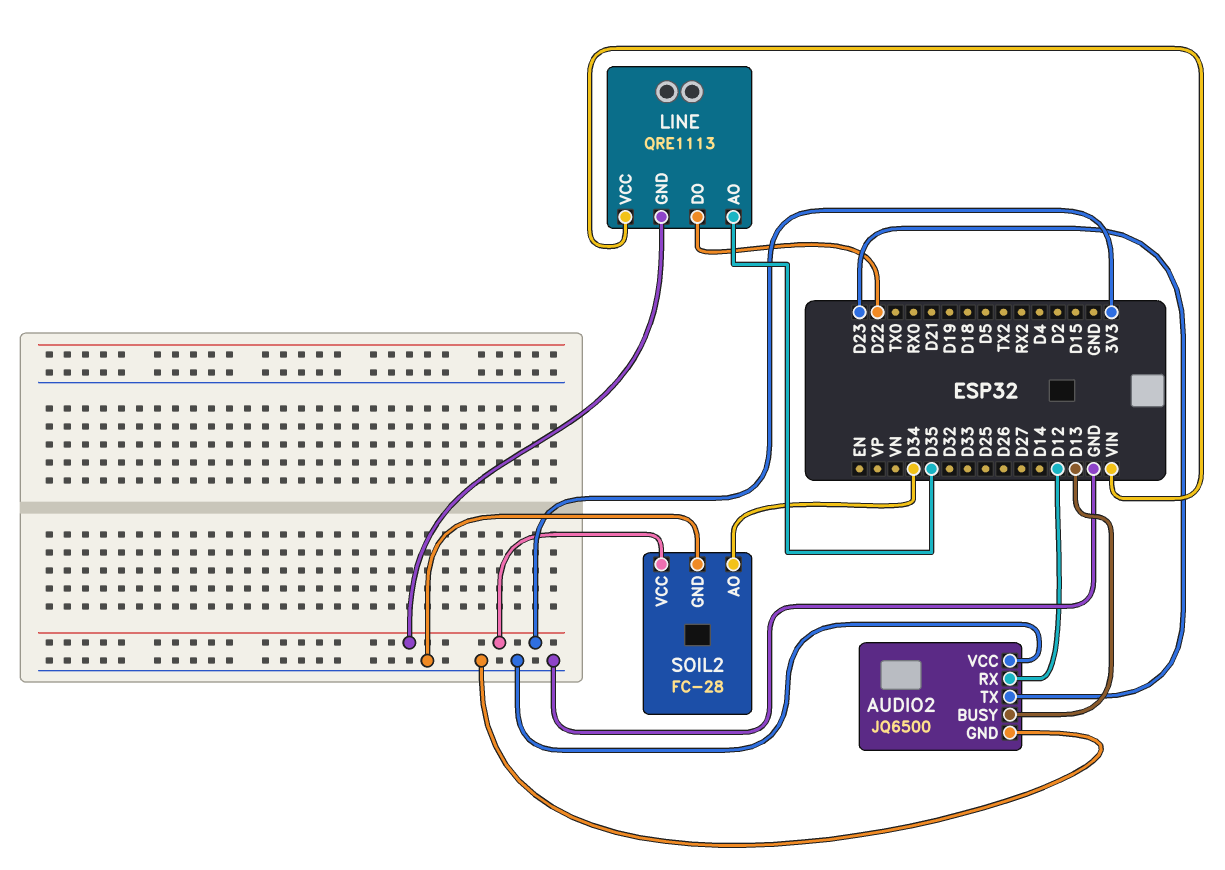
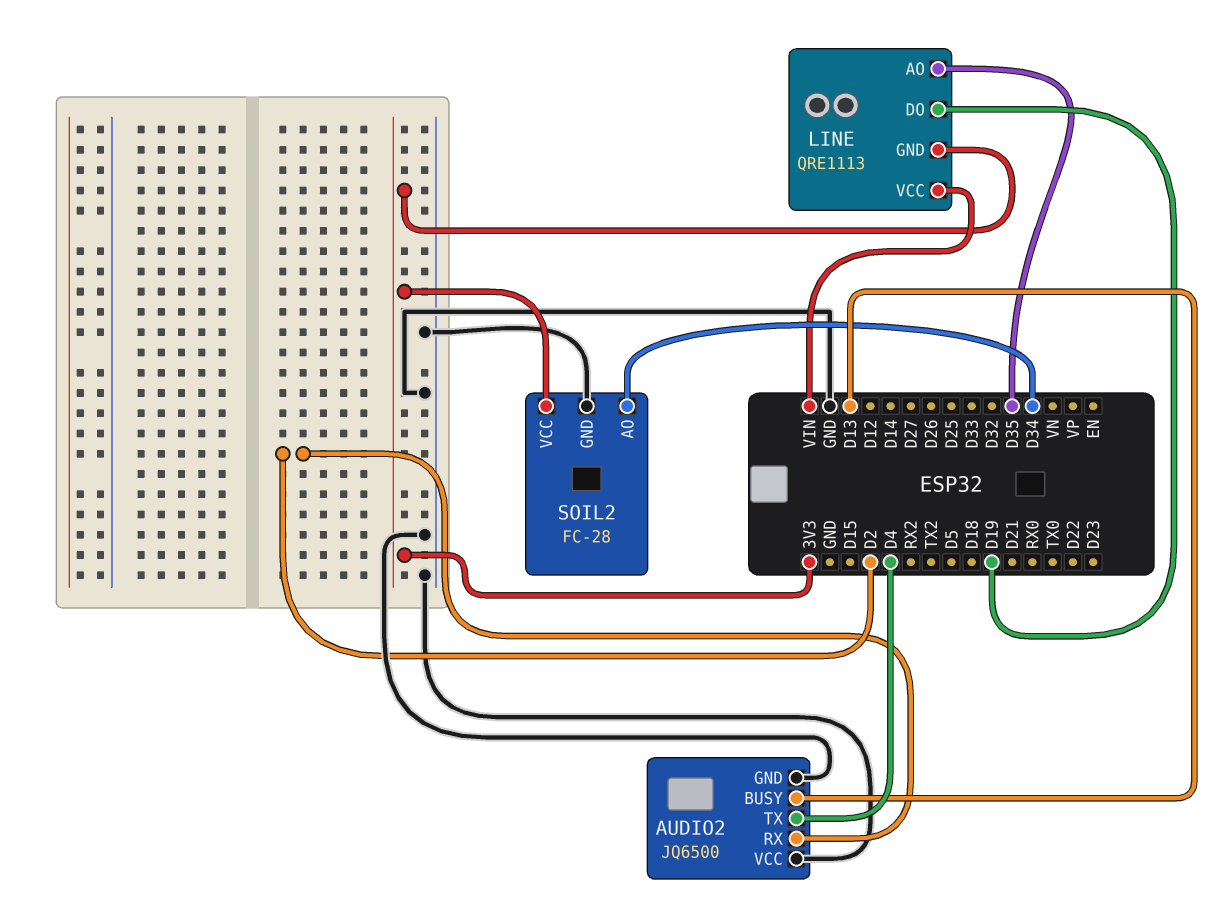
AUDIO2 pin RX: D12 -> D2
AUDIO2 pin TX: D23 -> D4
LINE pin DO: D22 -> D19

